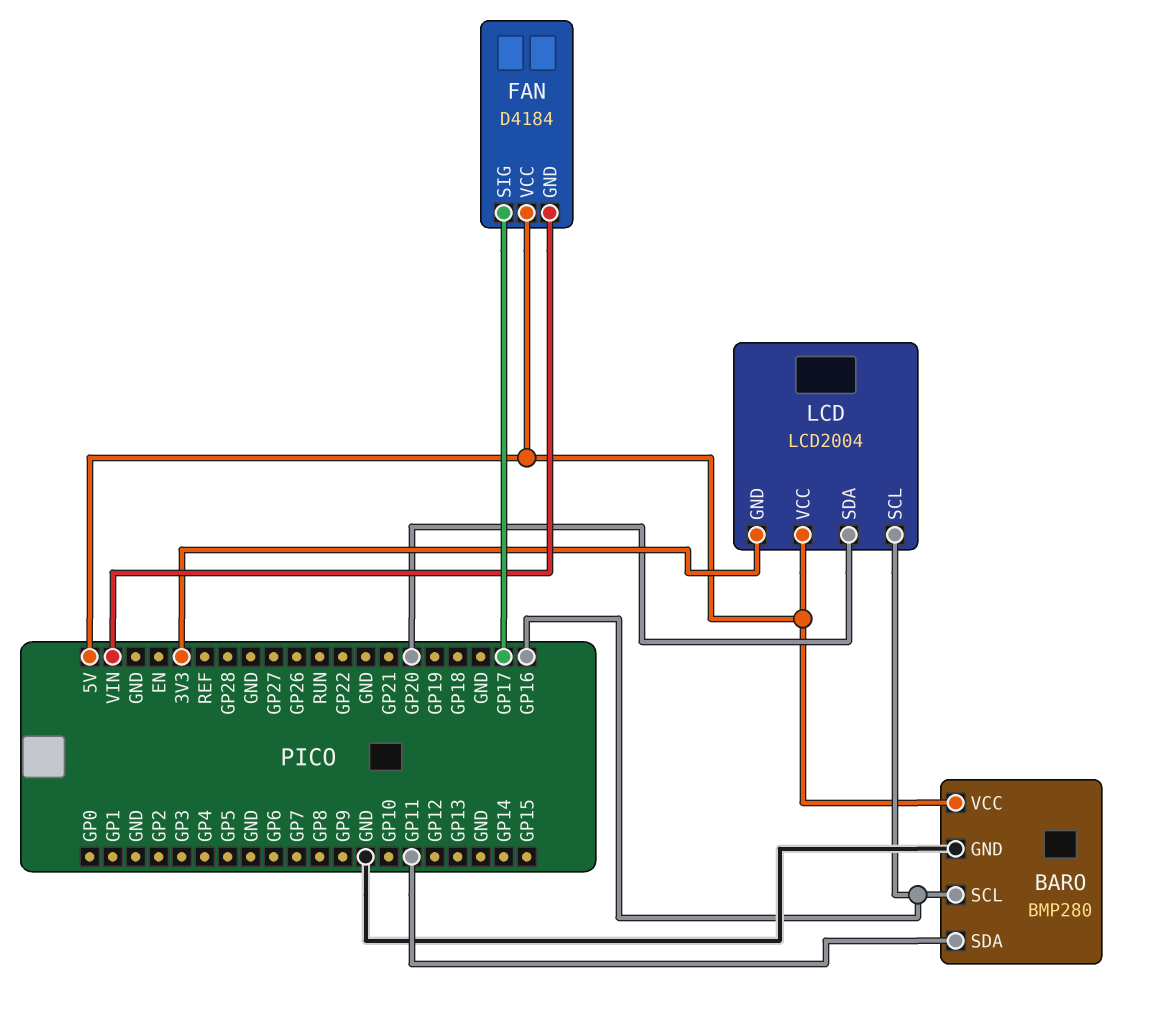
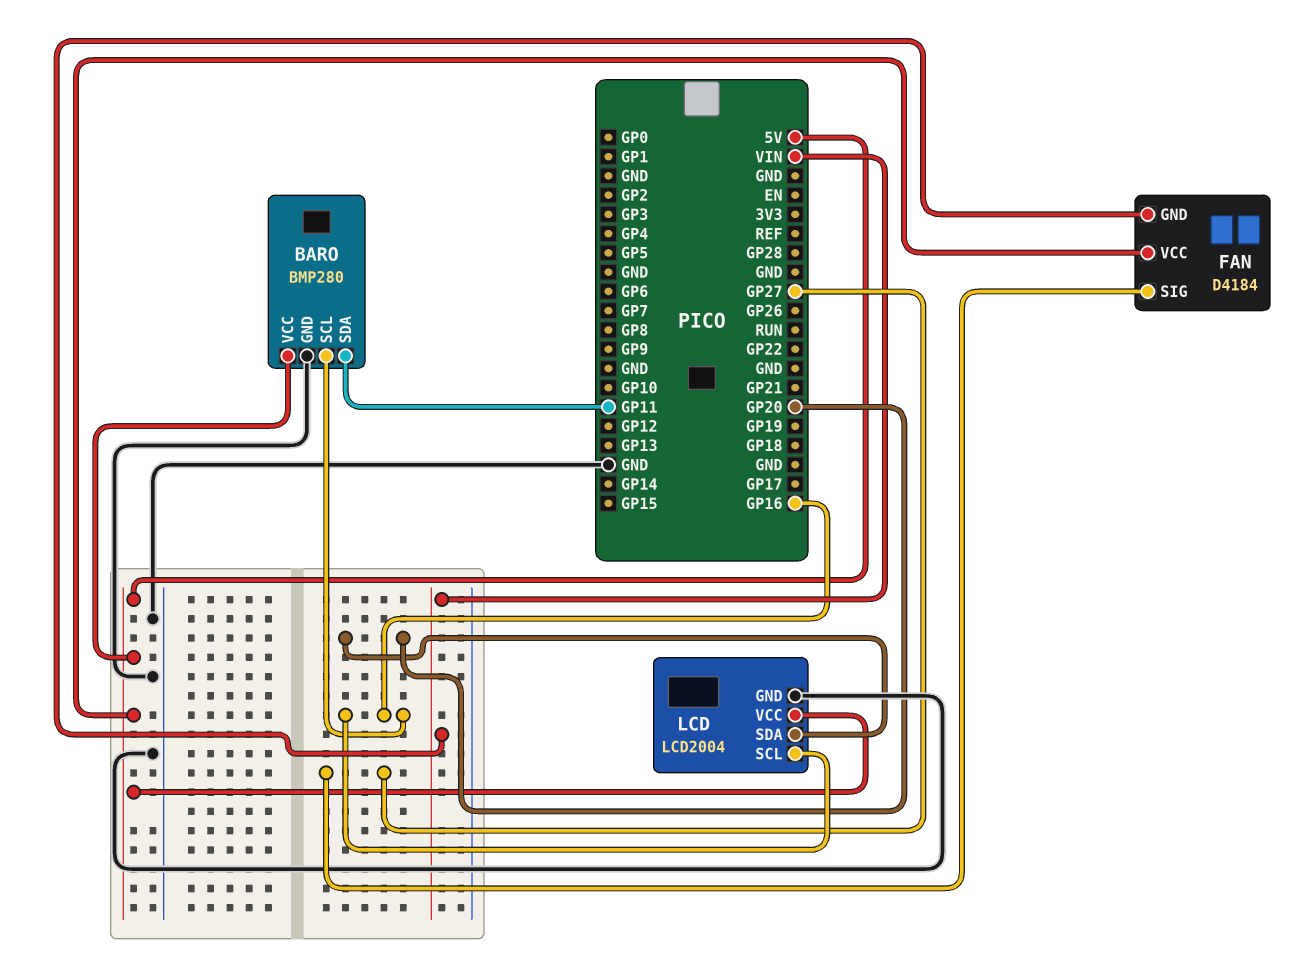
FAN pin SIG: GP17 -> GP27
LCD pin GND: 3V3 -> GND

